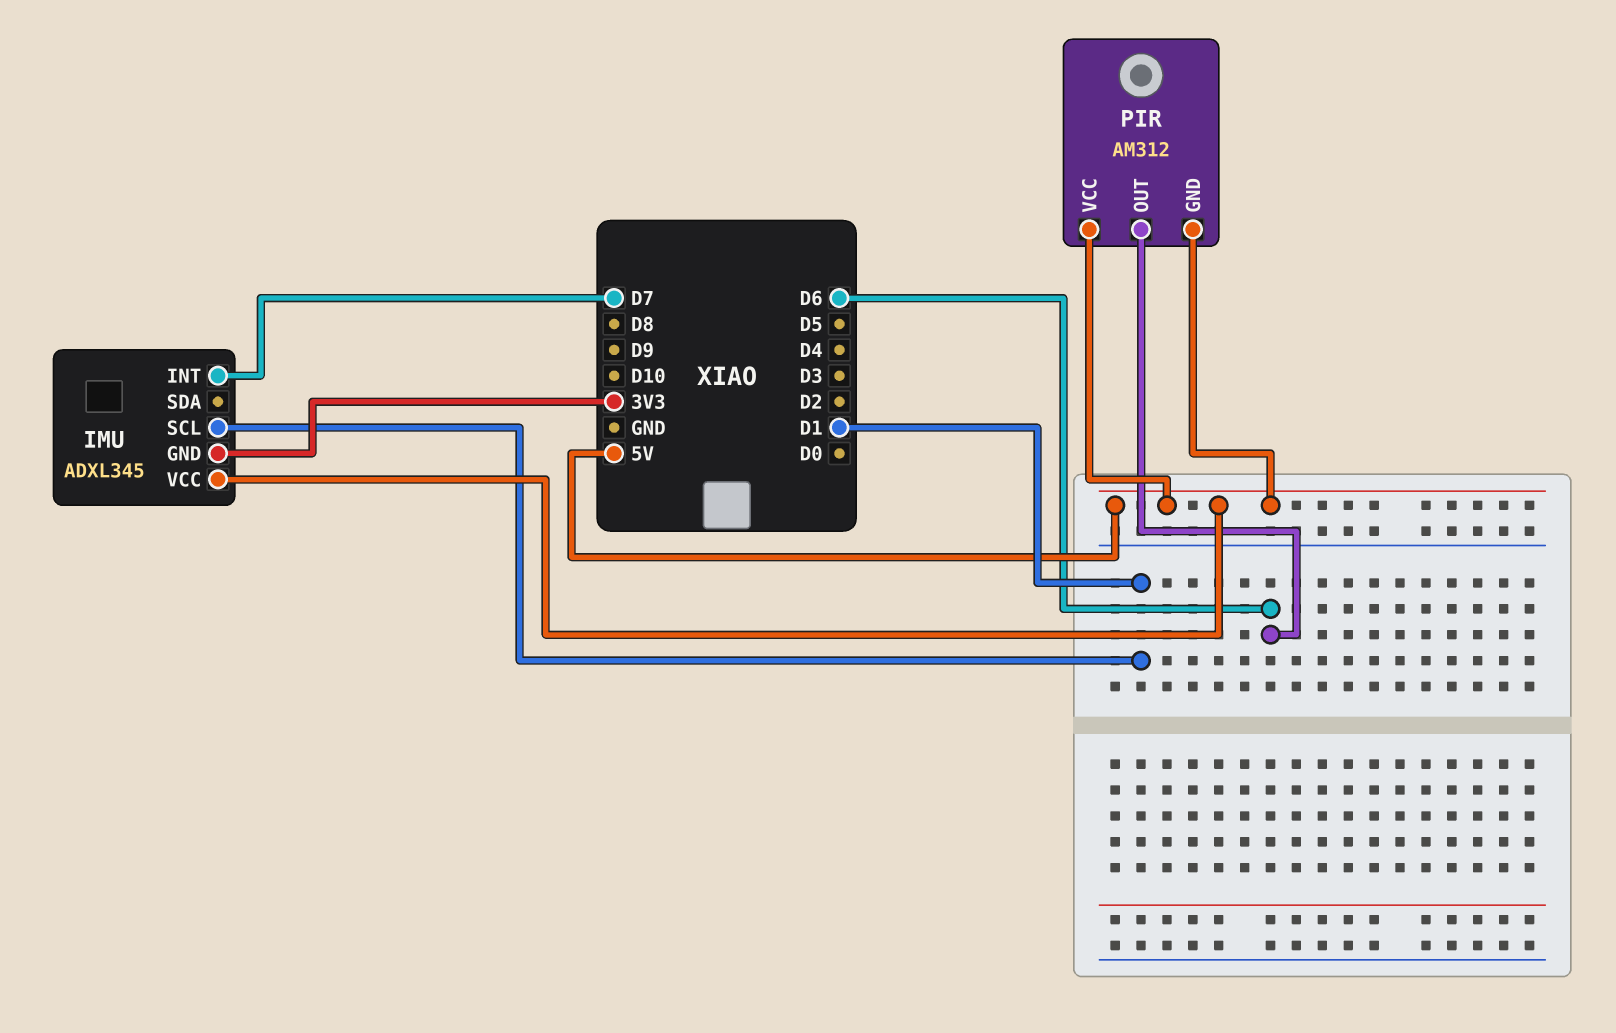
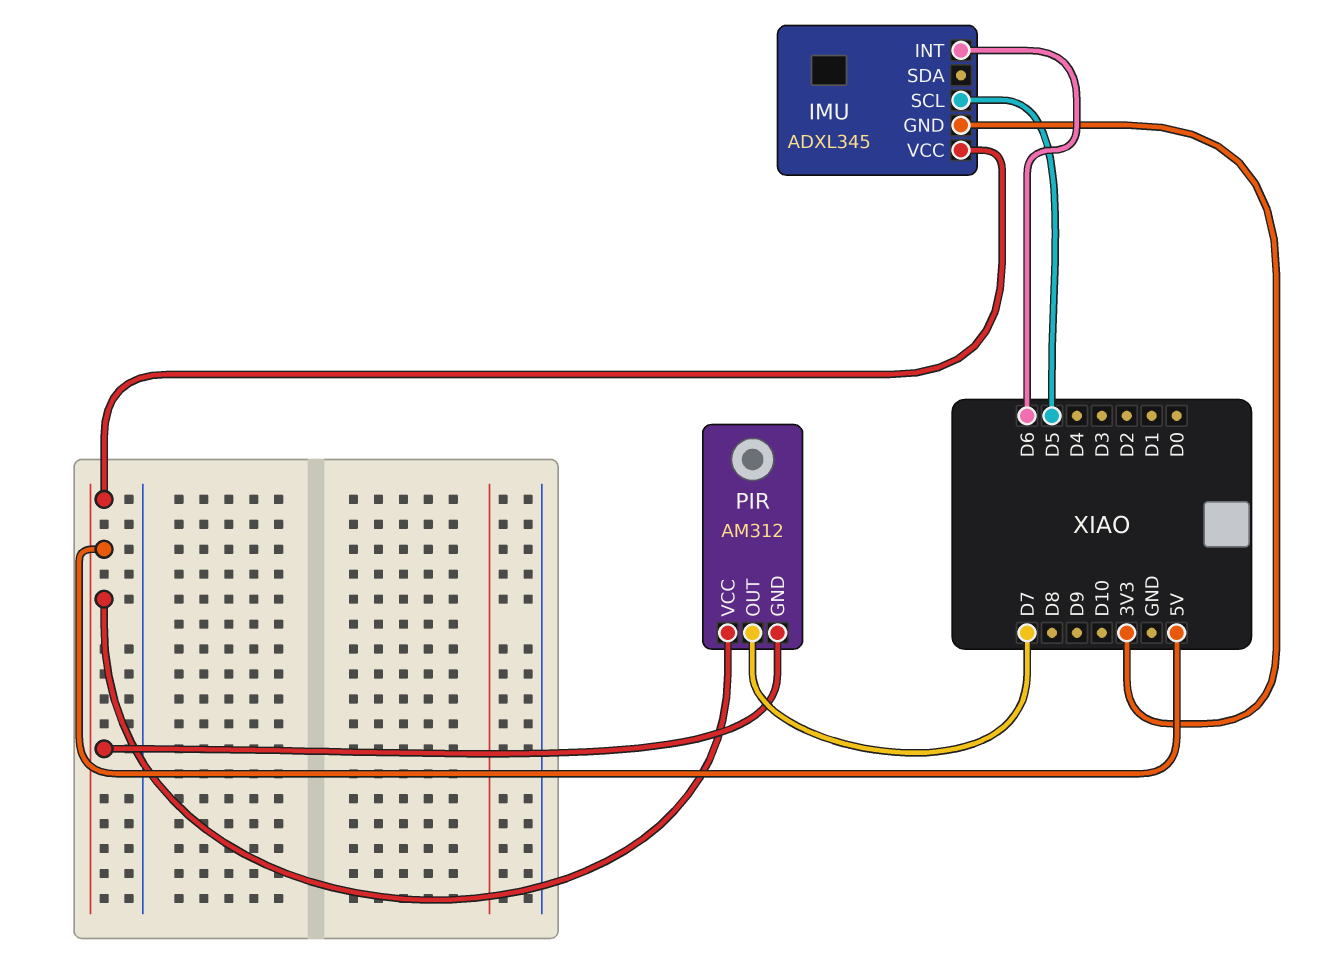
IMU pin INT: D7 -> D6
IMU pin SCL: D1 -> D5
PIR pin OUT: D6 -> D7

